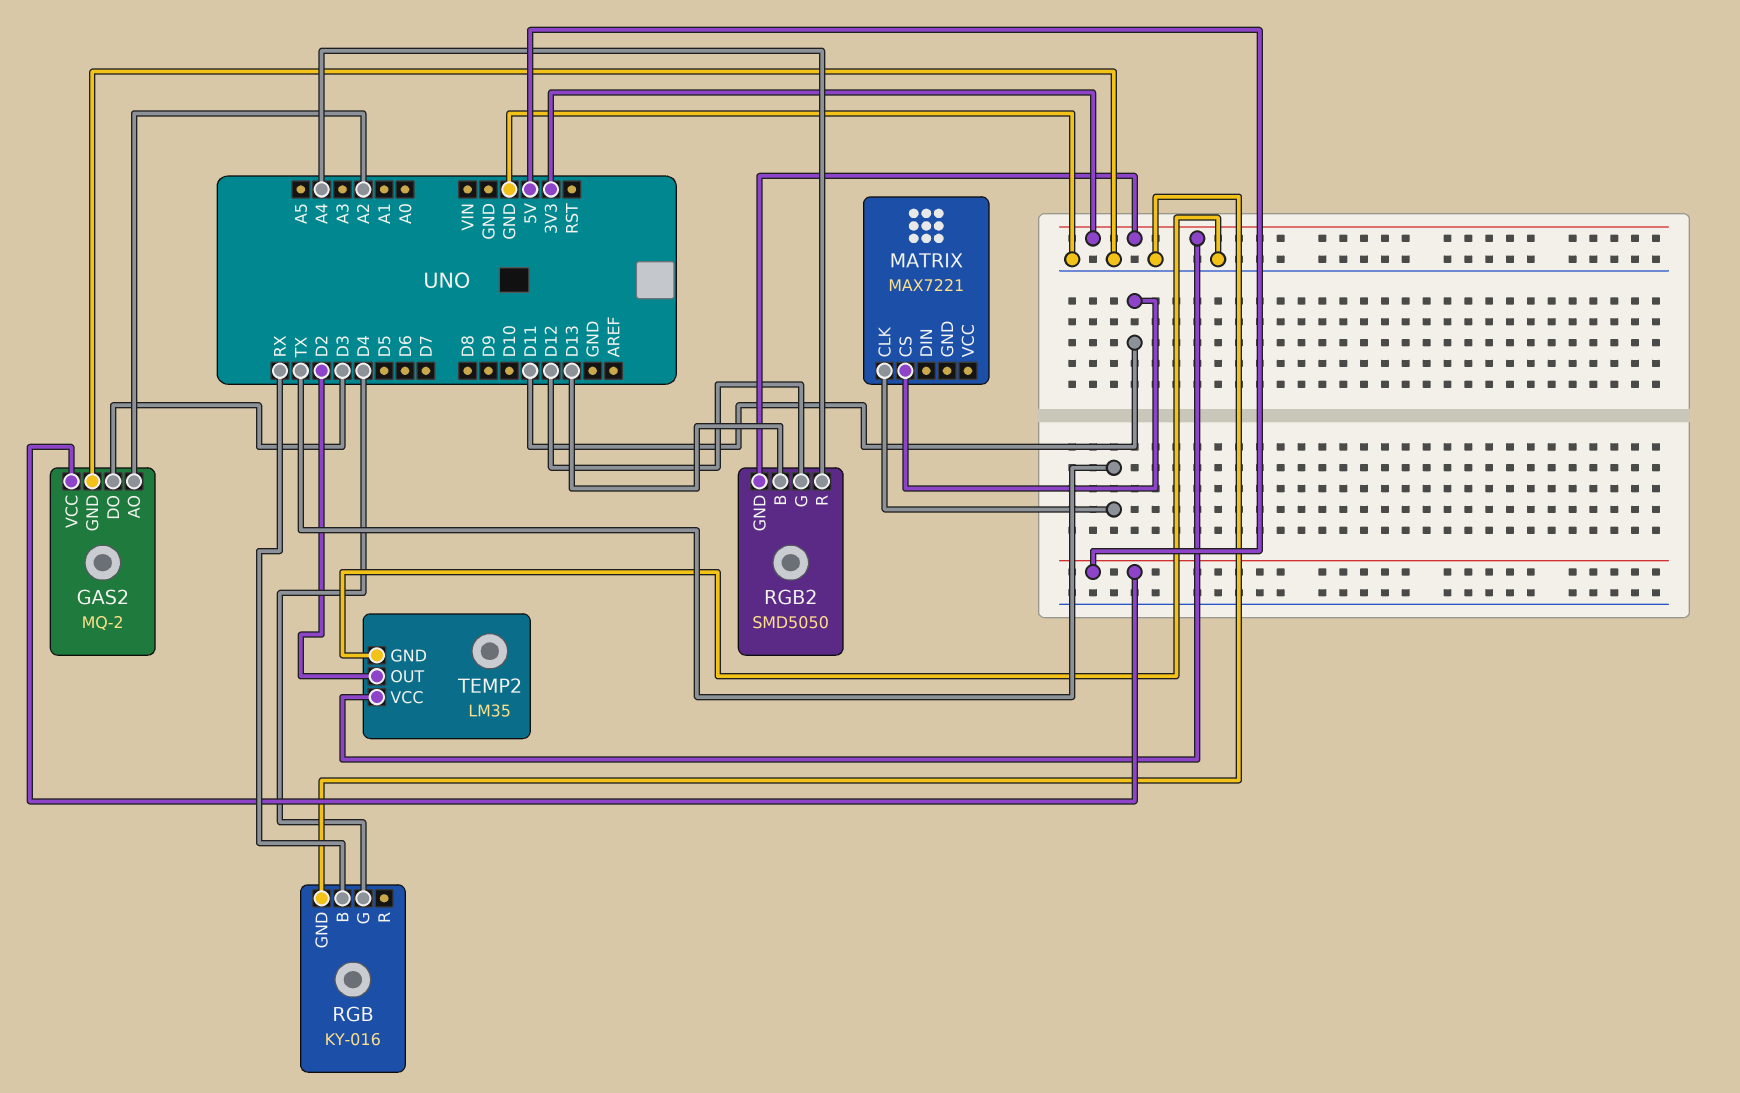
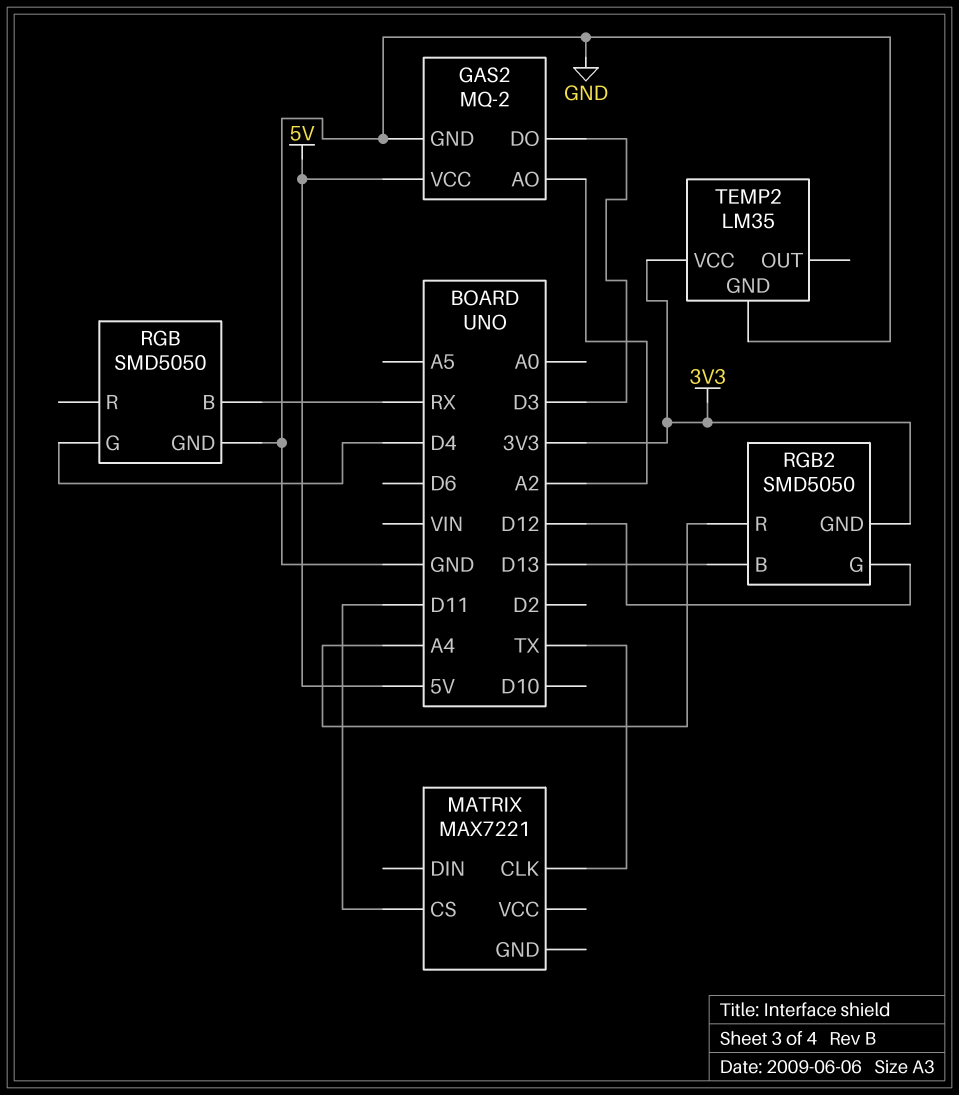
RGB: KY-016 -> SMD5050
TEMP2 pin OUT: D2 -> none

